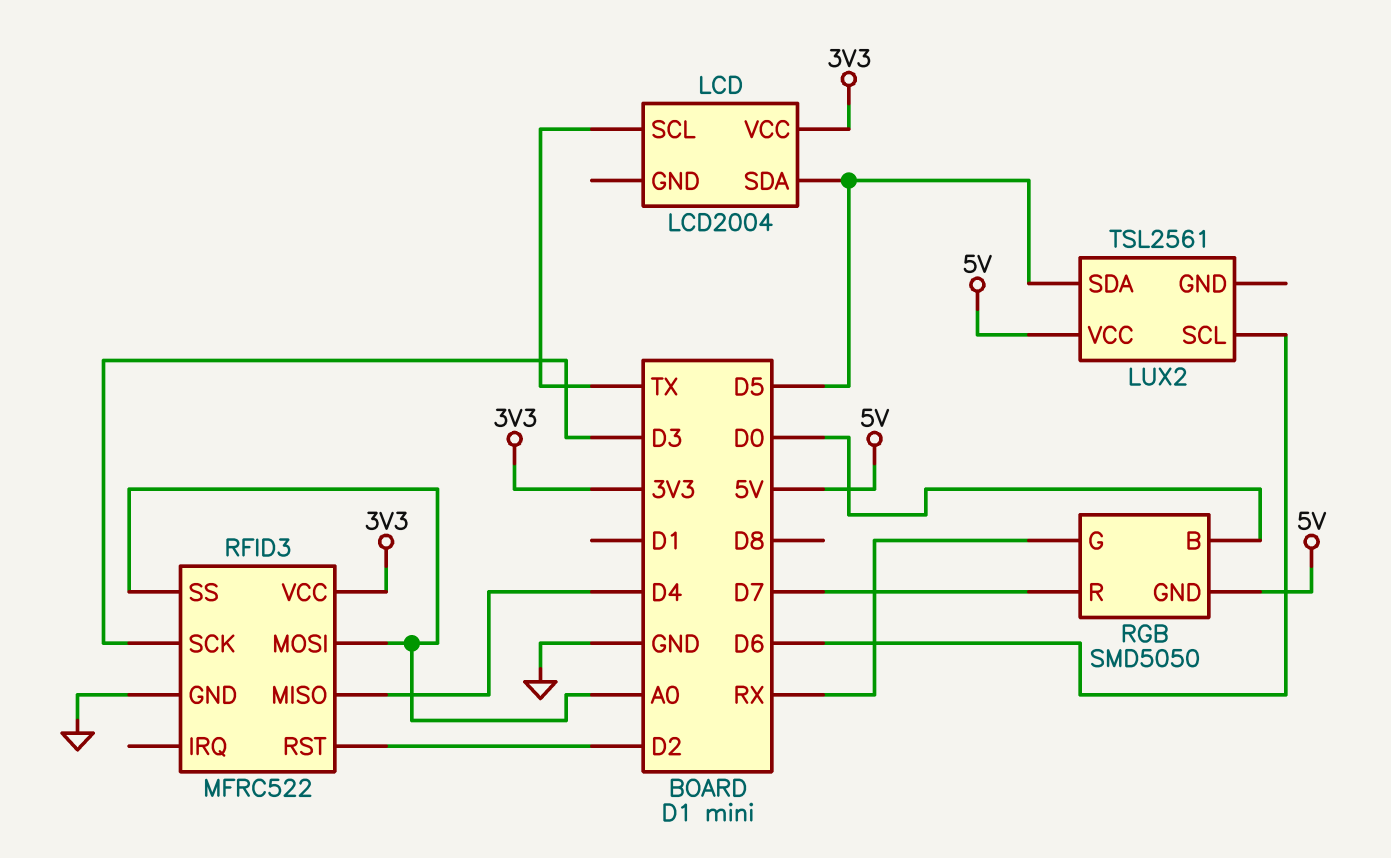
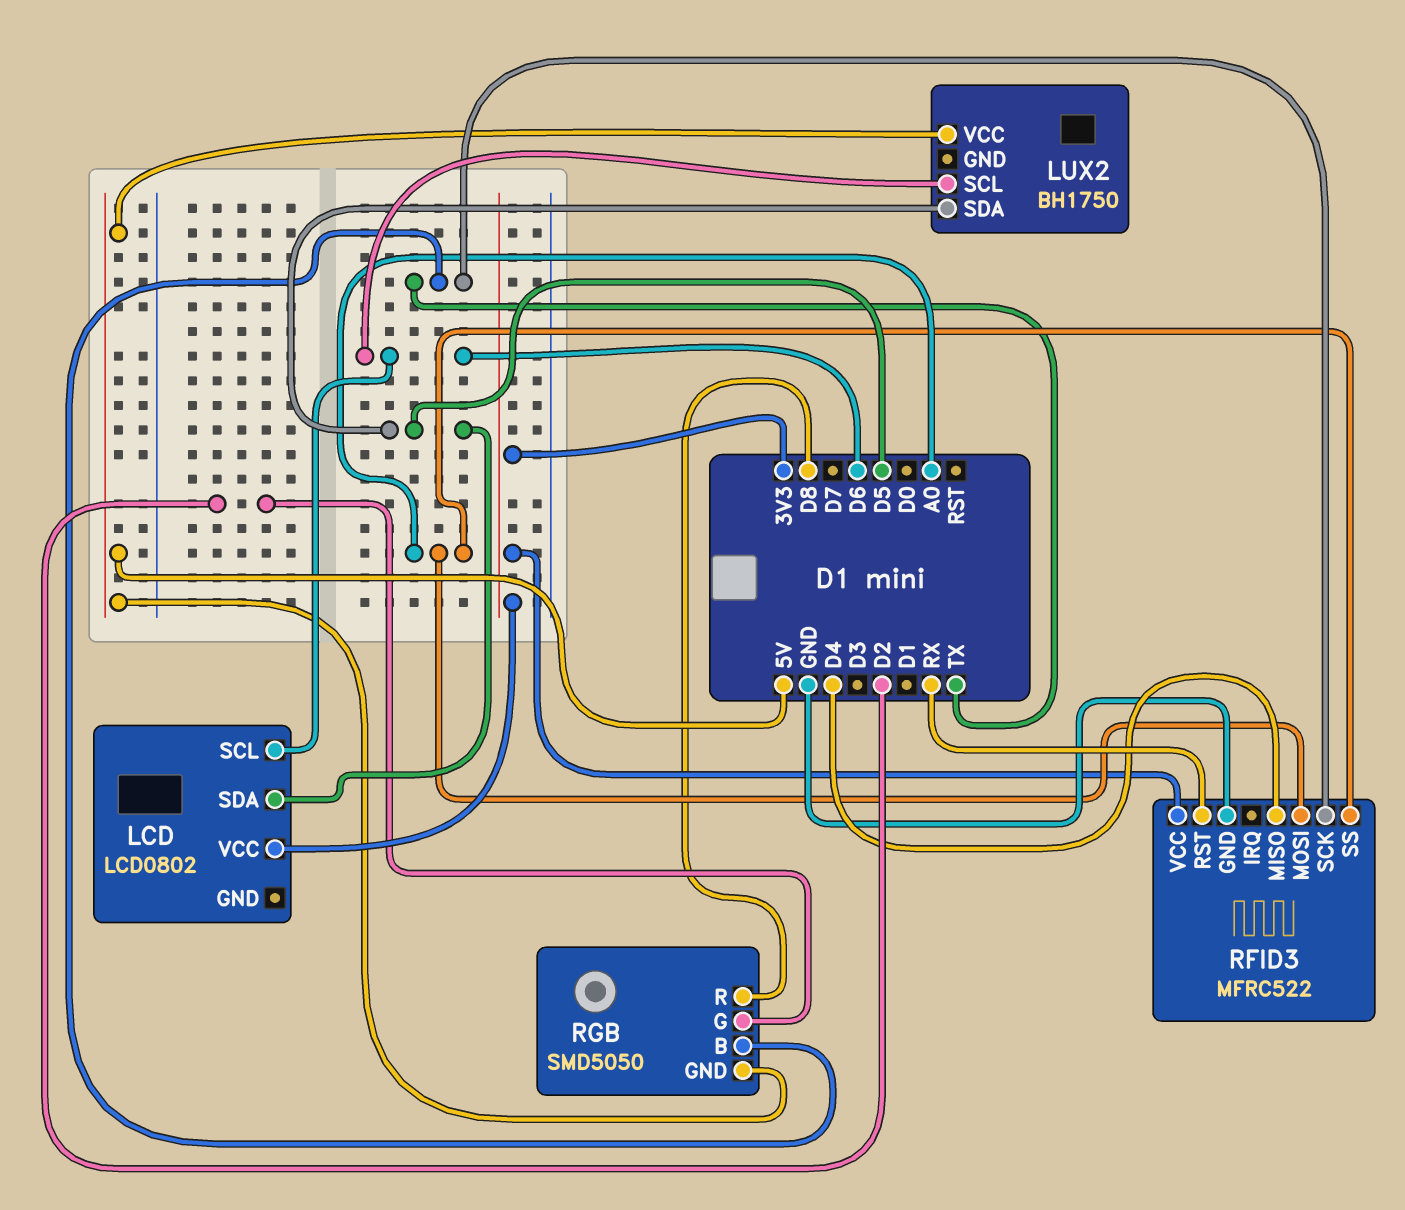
LCD: LCD2004 -> LCD0802
LCD pin SCL: TX -> D6
LUX2: TSL2561 -> BH1750
RFID3 pin RST: D2 -> RX
RFID3 pin SCK: D3 -> TX
RGB pin B: D0 -> TX
RGB pin G: RX -> D2
RGB pin R: D7 -> D8

